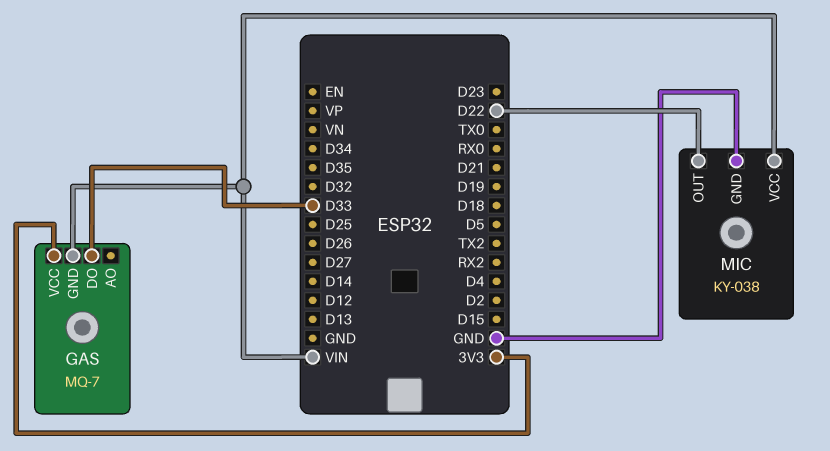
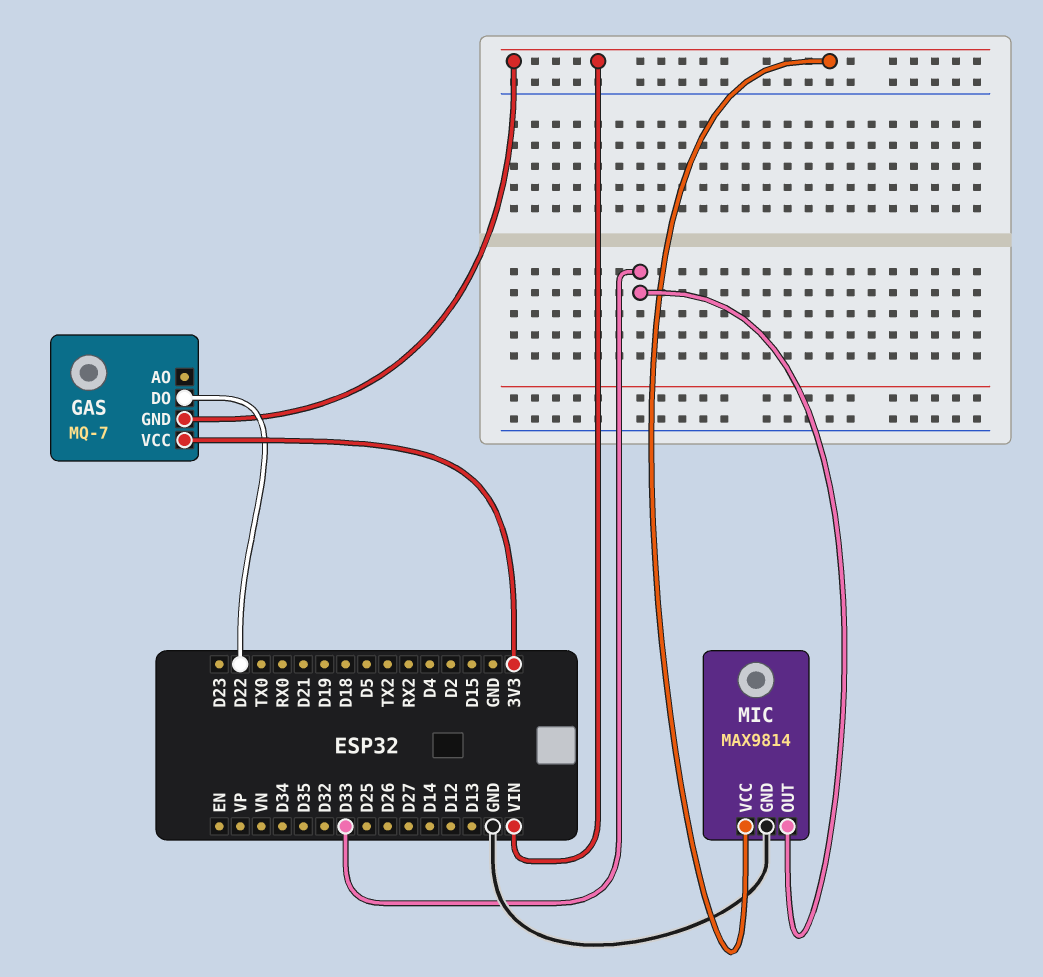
GAS pin DO: D33 -> D22
MIC: KY-038 -> MAX9814
MIC pin OUT: D22 -> D33

